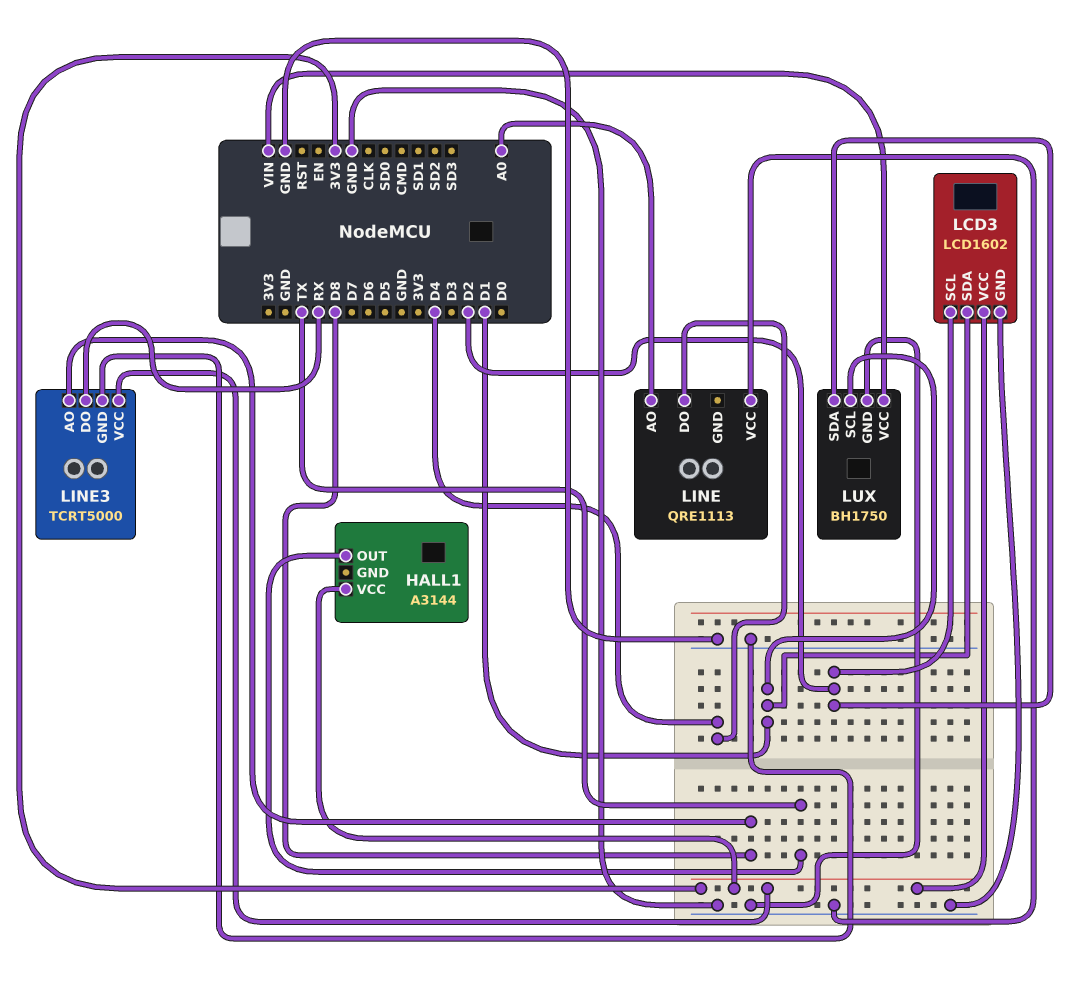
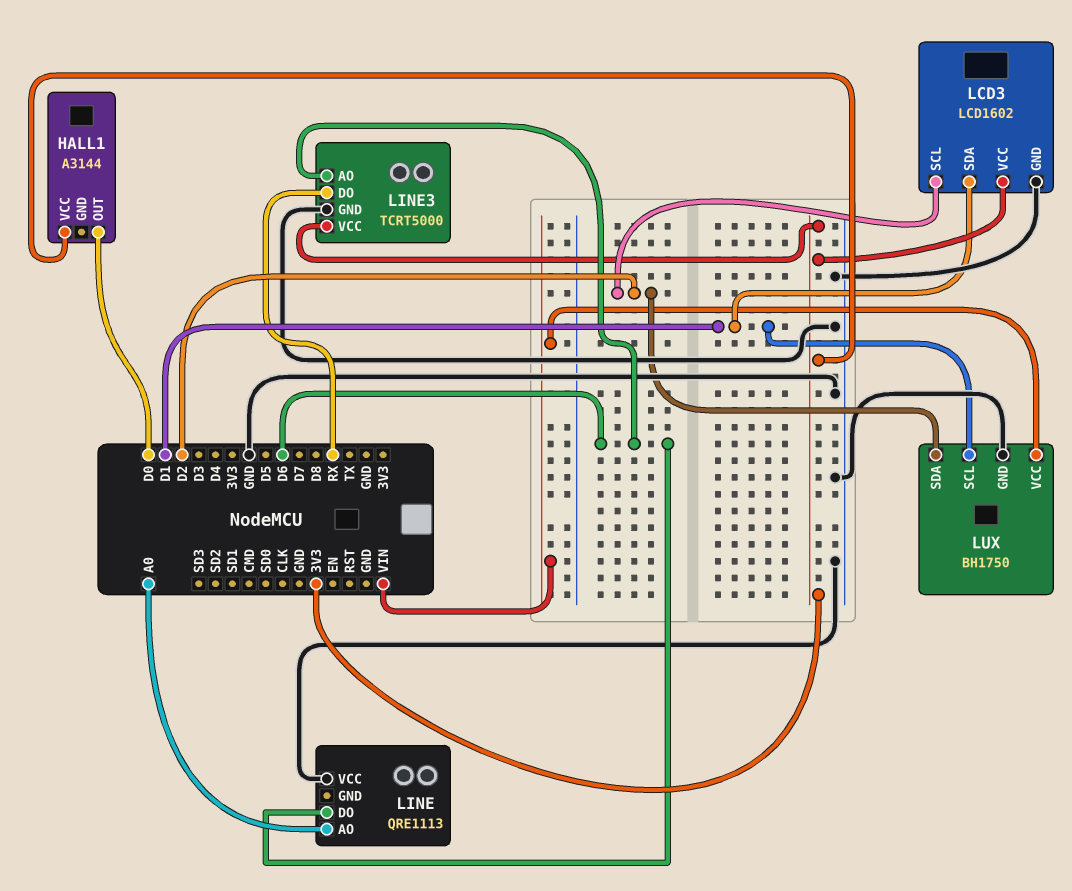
HALL1 pin OUT: TX -> D0
LINE pin DO: D4 -> D6
LINE3 pin AO: D8 -> D6

